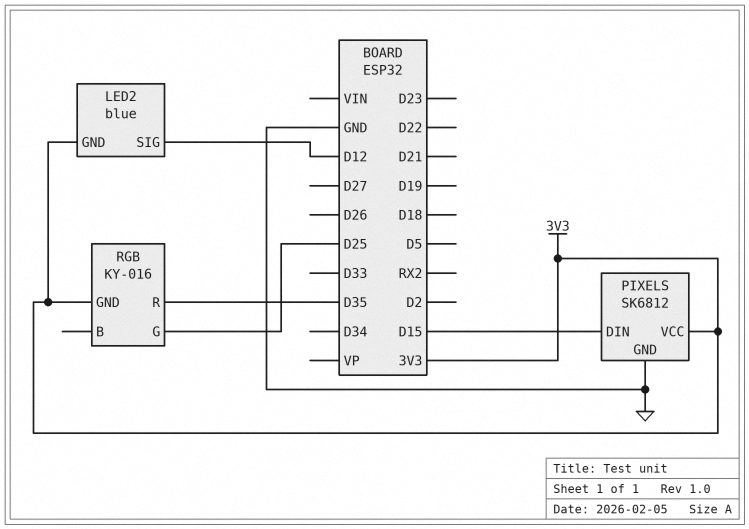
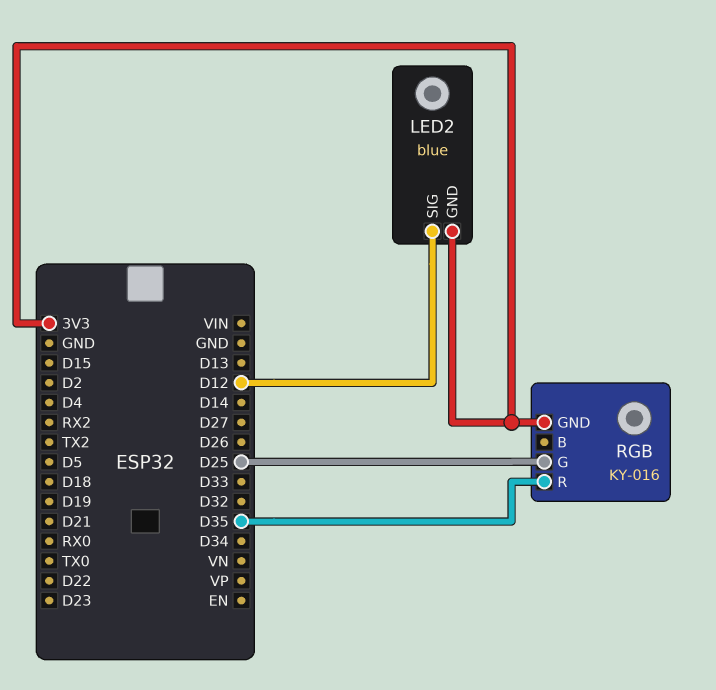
PIXELS: SK6812 -> none
PIXELS pin DIN: D15 -> none
PIXELS pin GND: GND -> none
PIXELS pin VCC: 3V3 -> none

